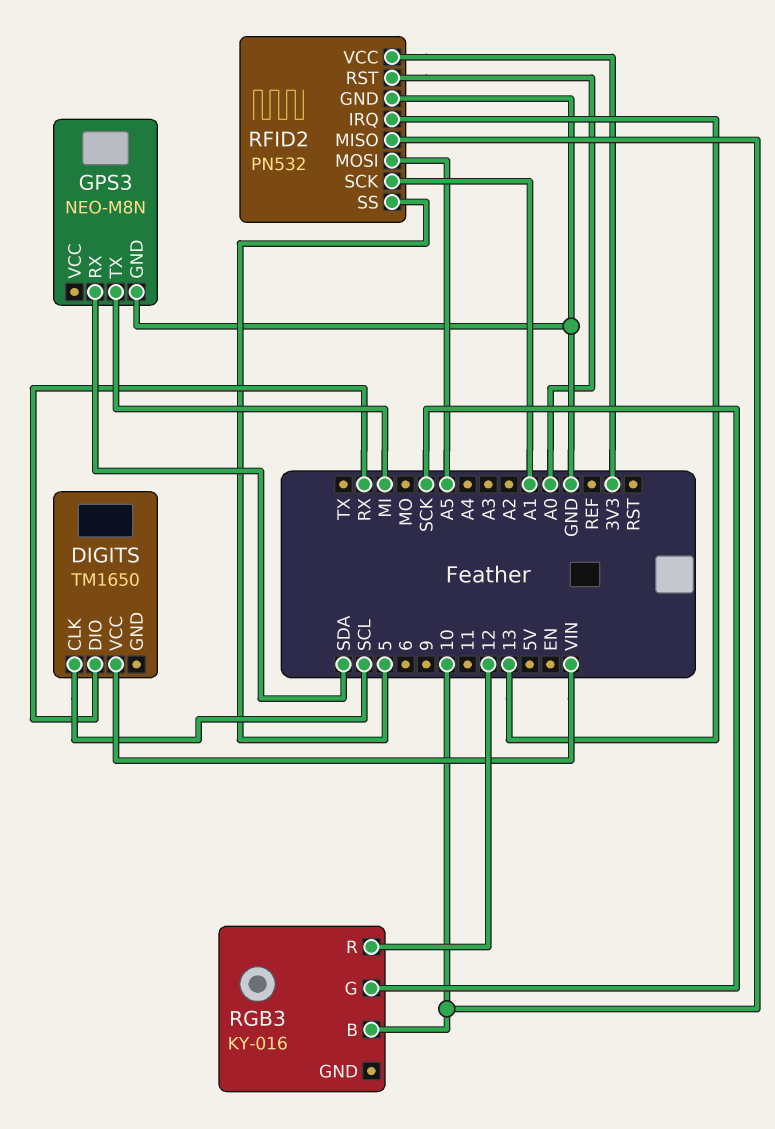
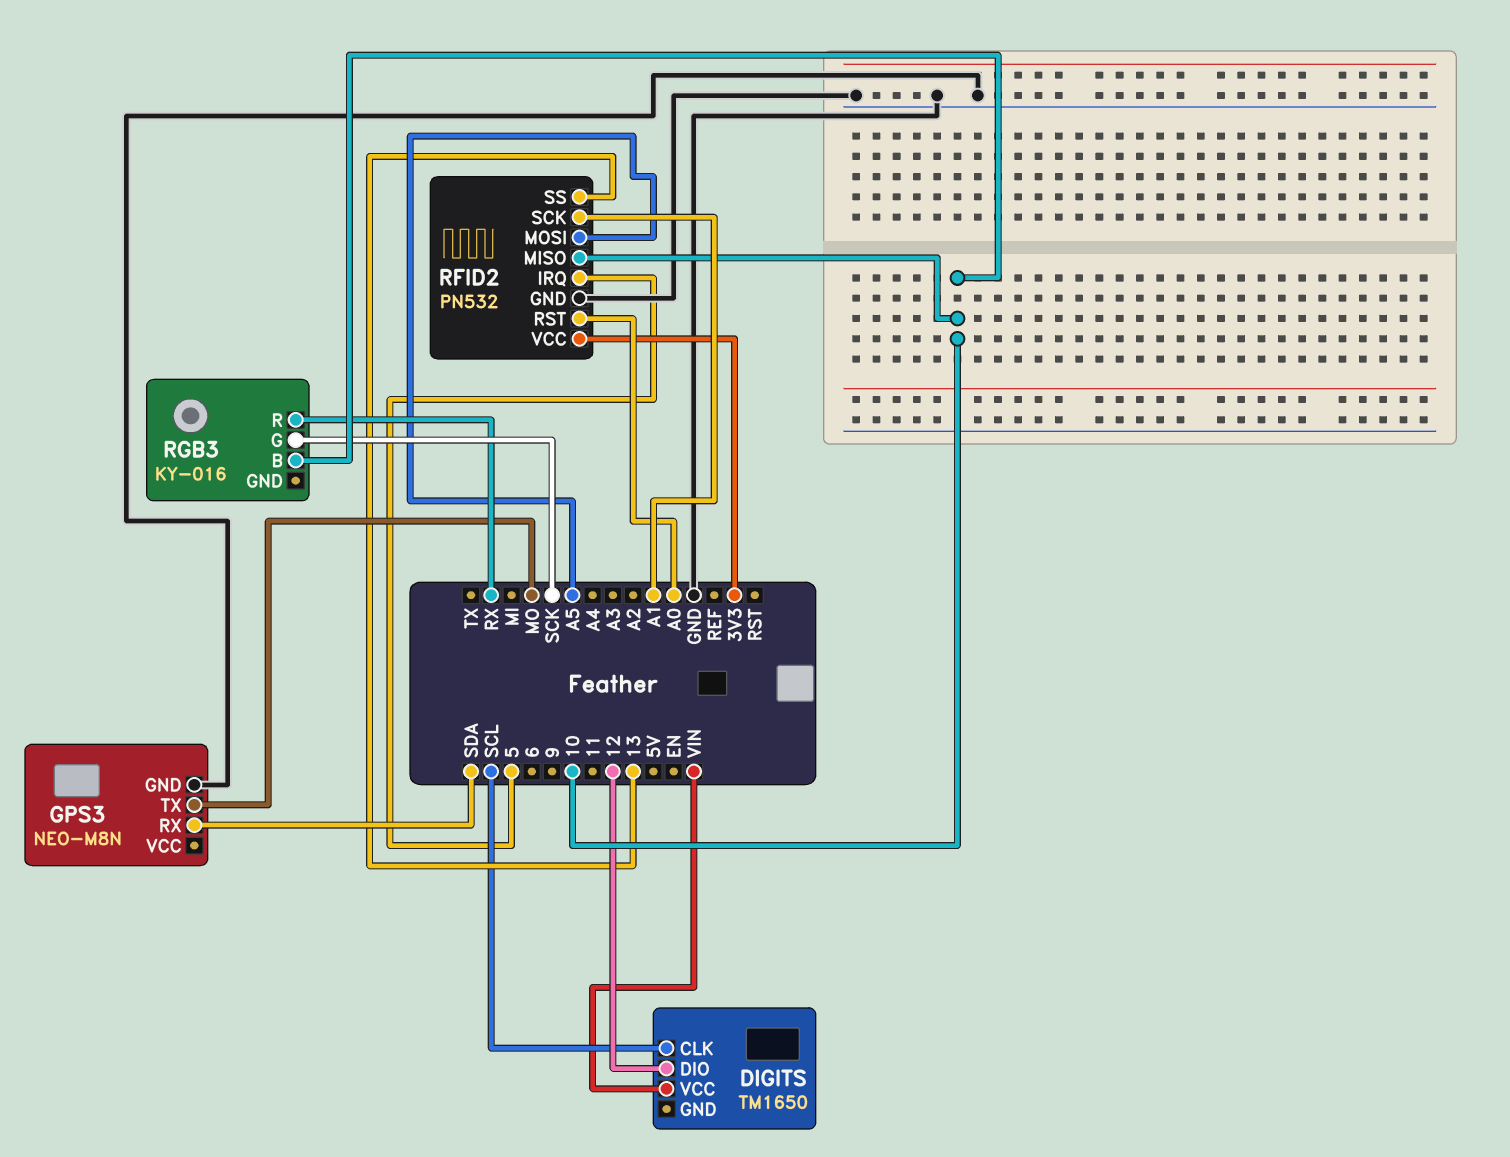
DIGITS pin DIO: RX -> 12
GPS3 pin TX: MI -> MO
RFID2 pin IRQ: 13 -> 5
RFID2 pin SS: 5 -> 13
RGB3 pin R: 12 -> RX

